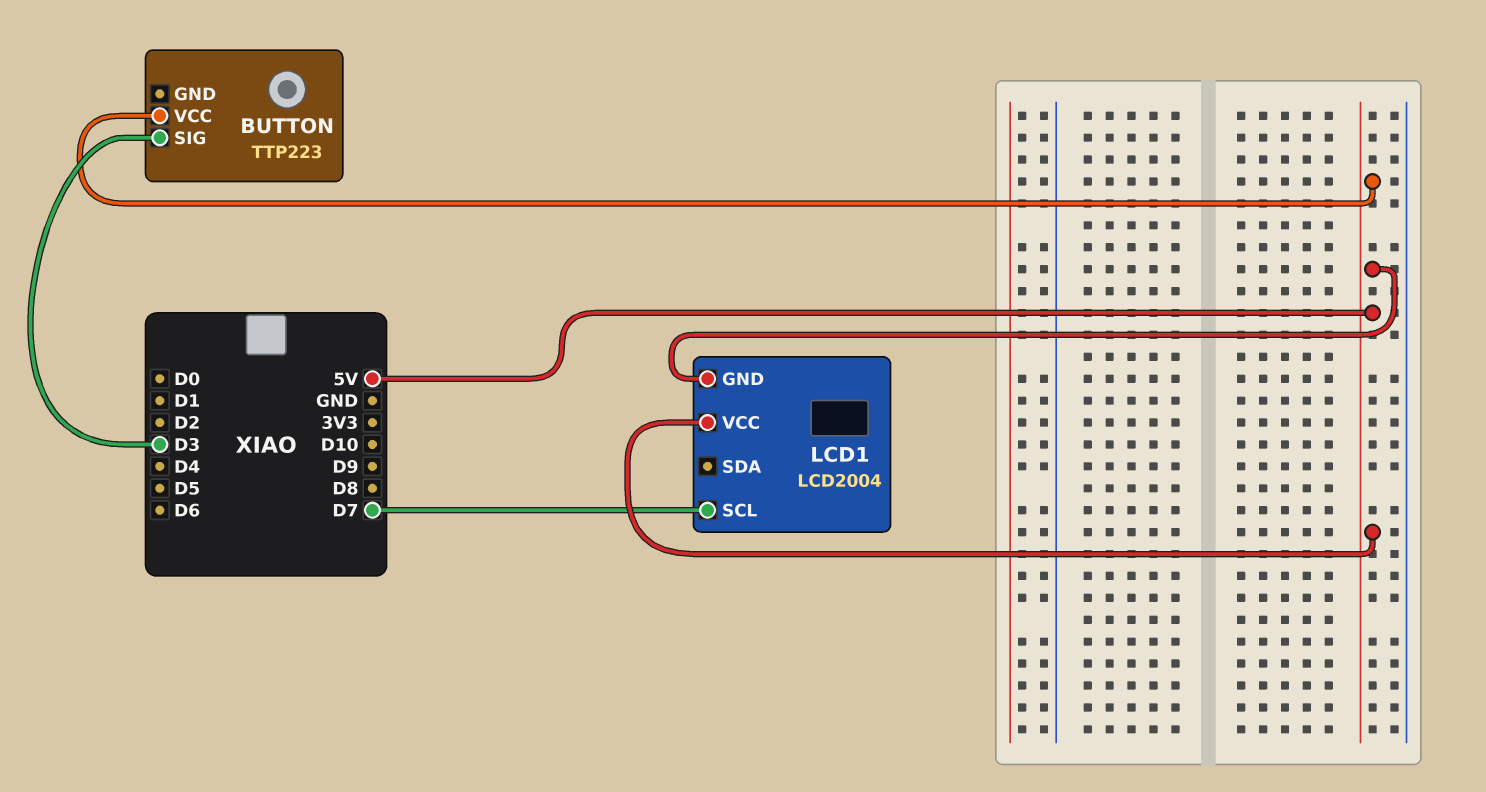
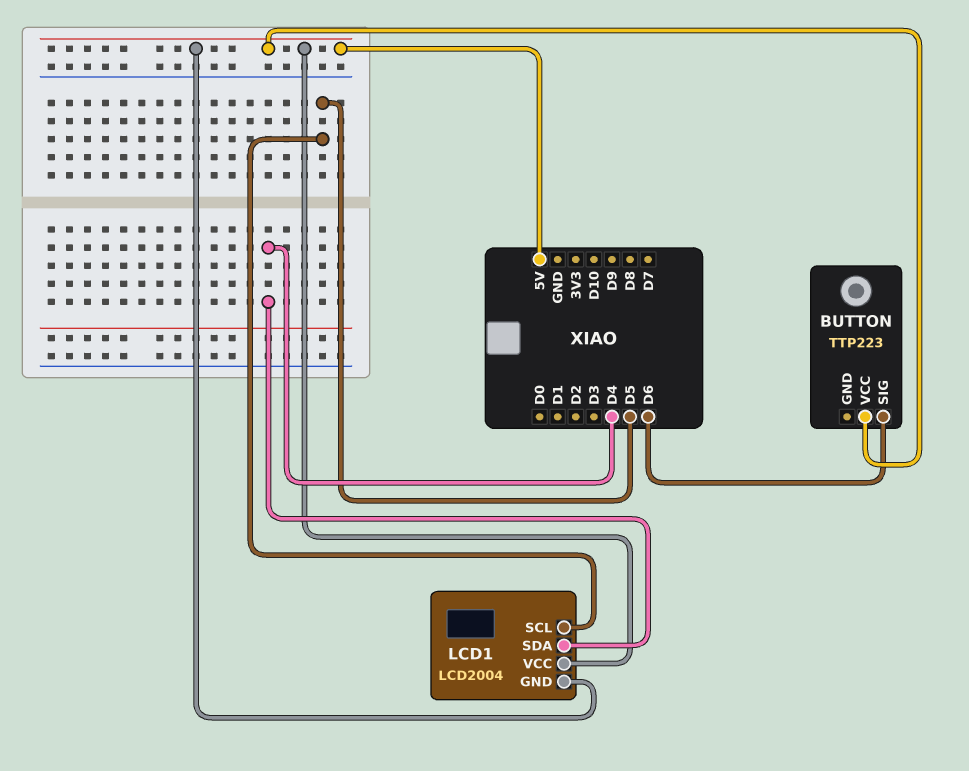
BUTTON pin SIG: D3 -> D6
LCD1 pin SCL: D7 -> D5
LCD1 pin SDA: none -> D4

